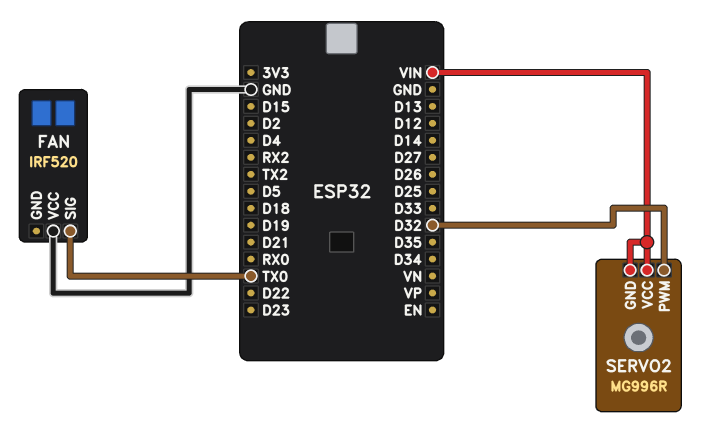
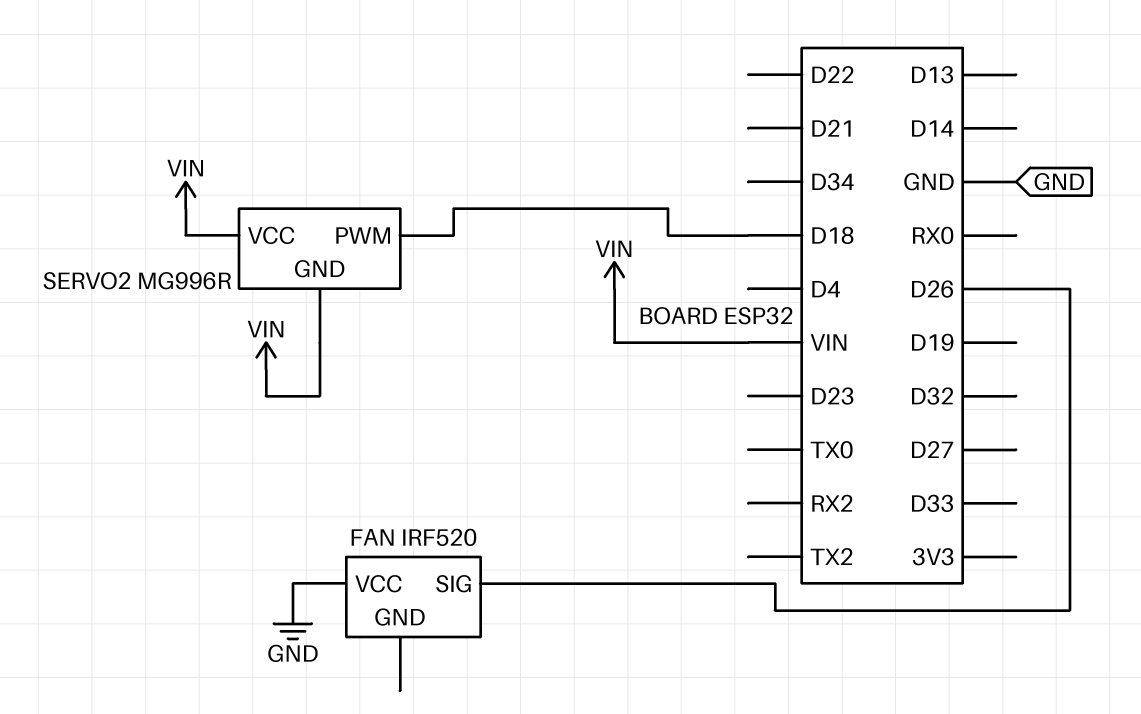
FAN pin SIG: TX0 -> D26
SERVO2 pin PWM: D32 -> D18

